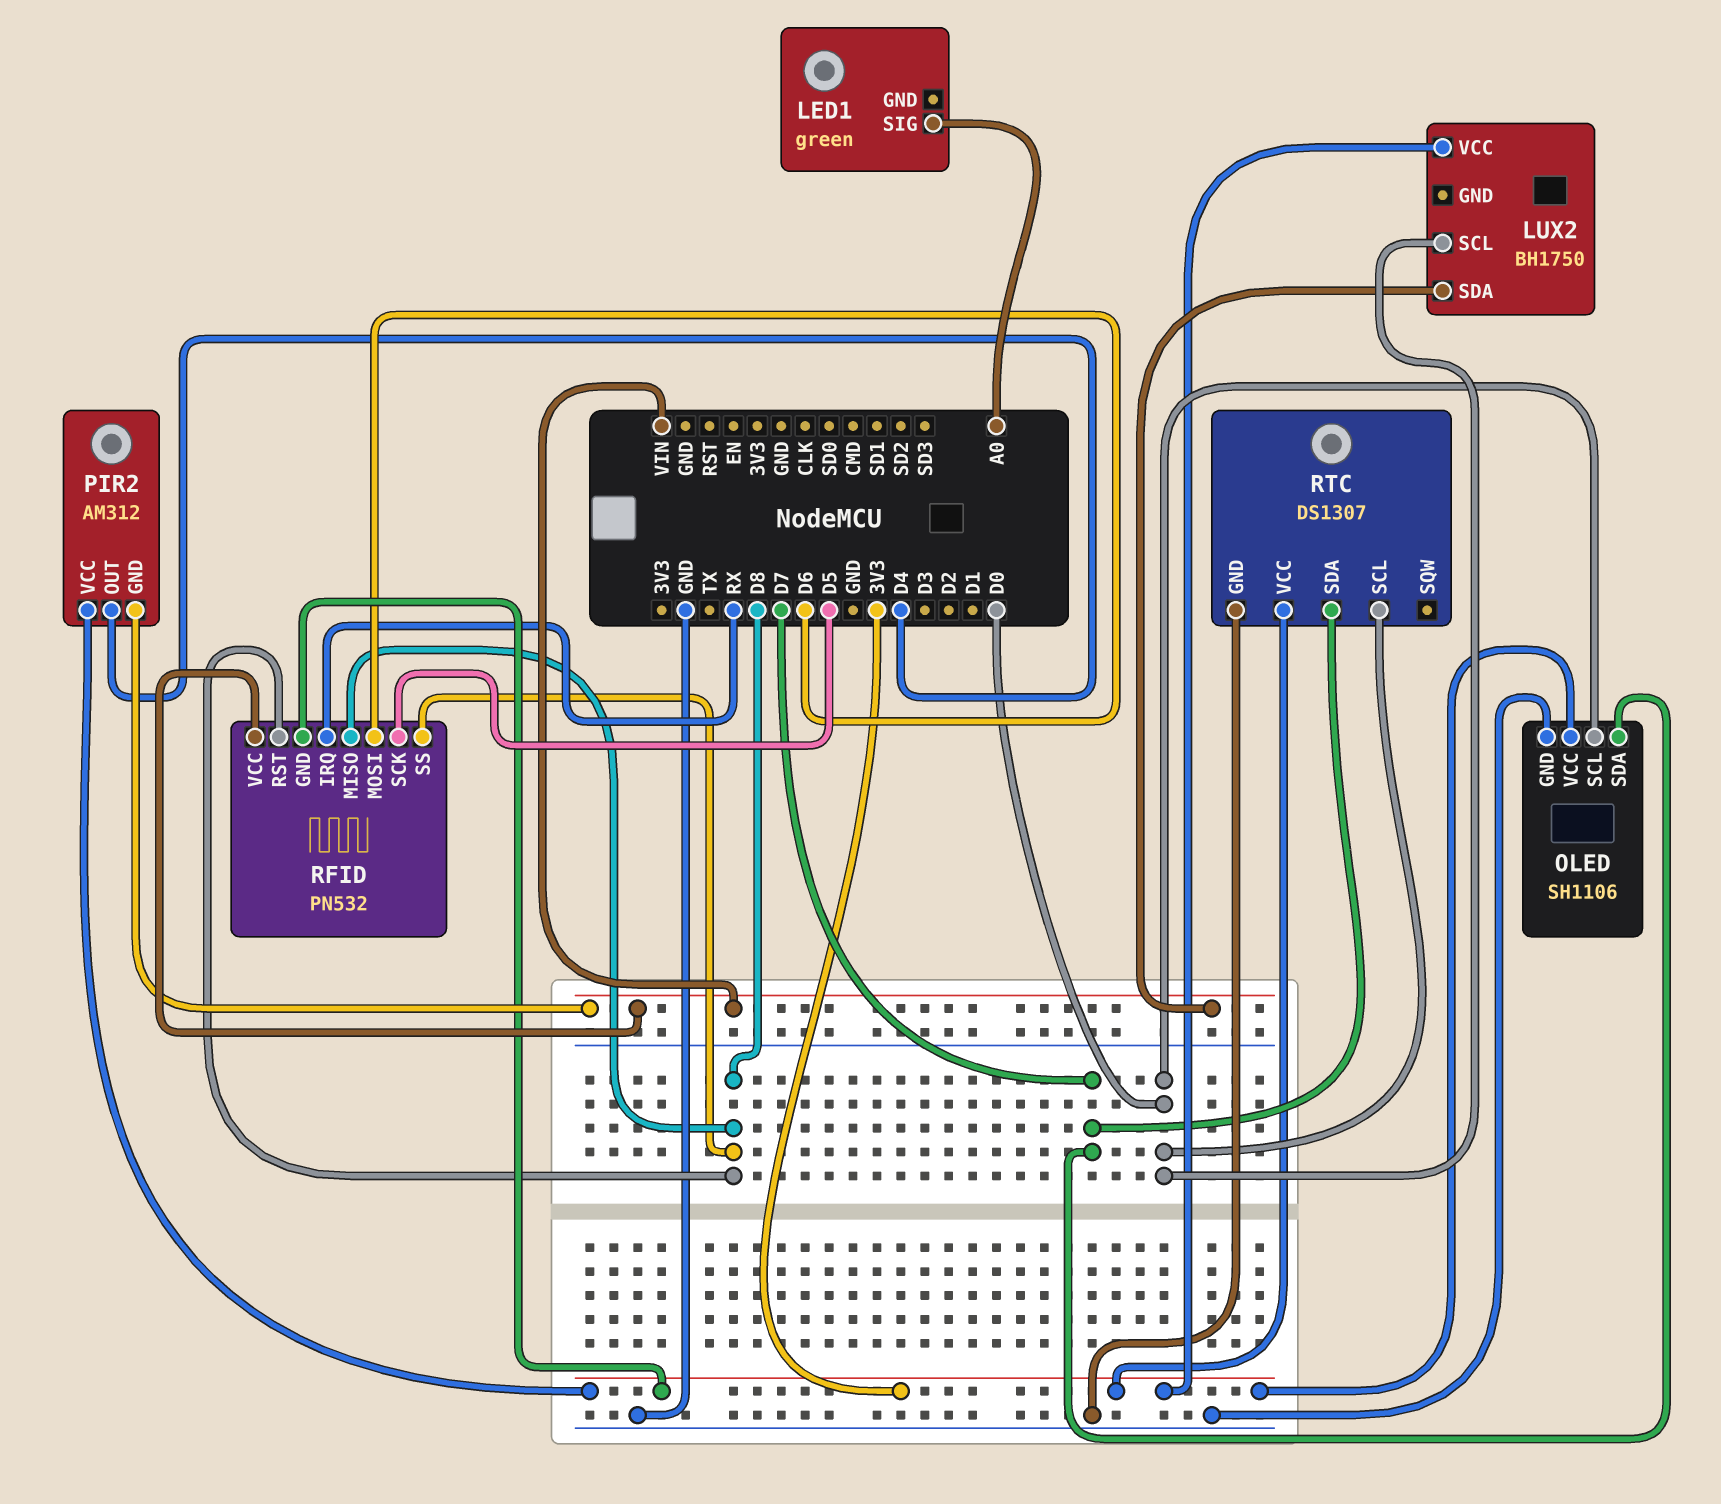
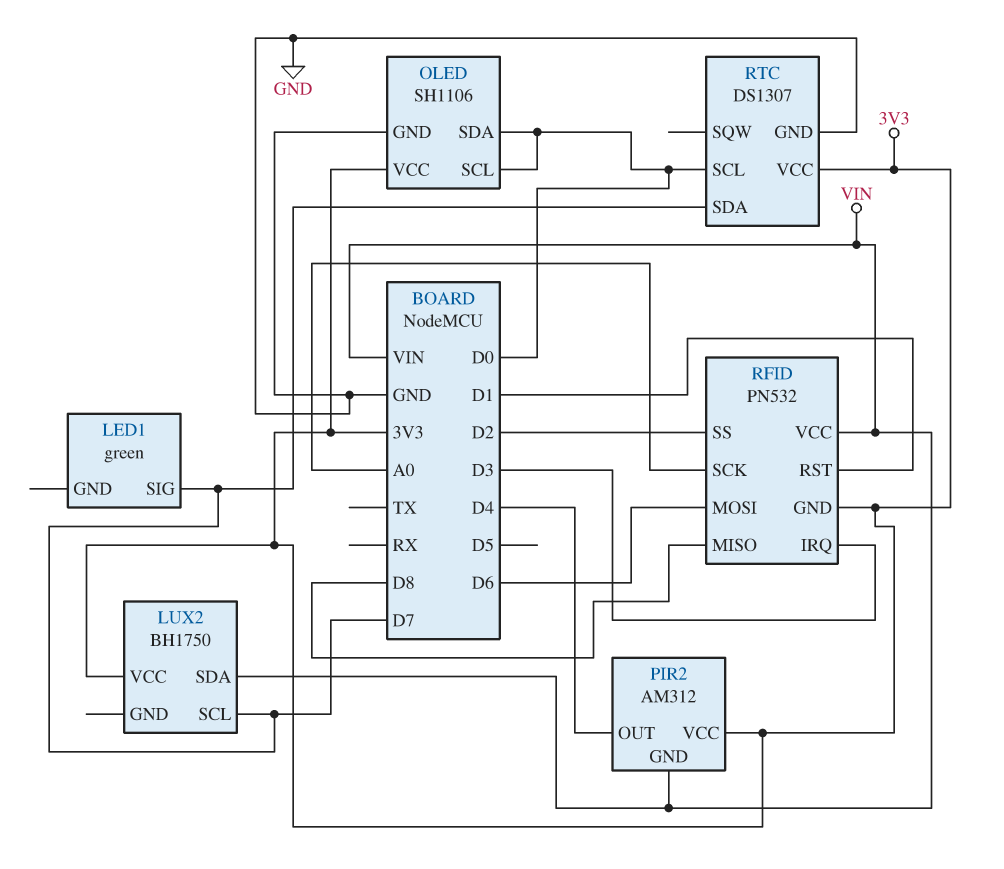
LED1 pin SIG: A0 -> D7
LUX2 pin SCL: D0 -> D7
OLED pin SDA: D7 -> D0
RFID pin IRQ: RX -> D3
RFID pin RST: D8 -> D1
RFID pin SCK: D5 -> A0
RFID pin SS: D8 -> D2

